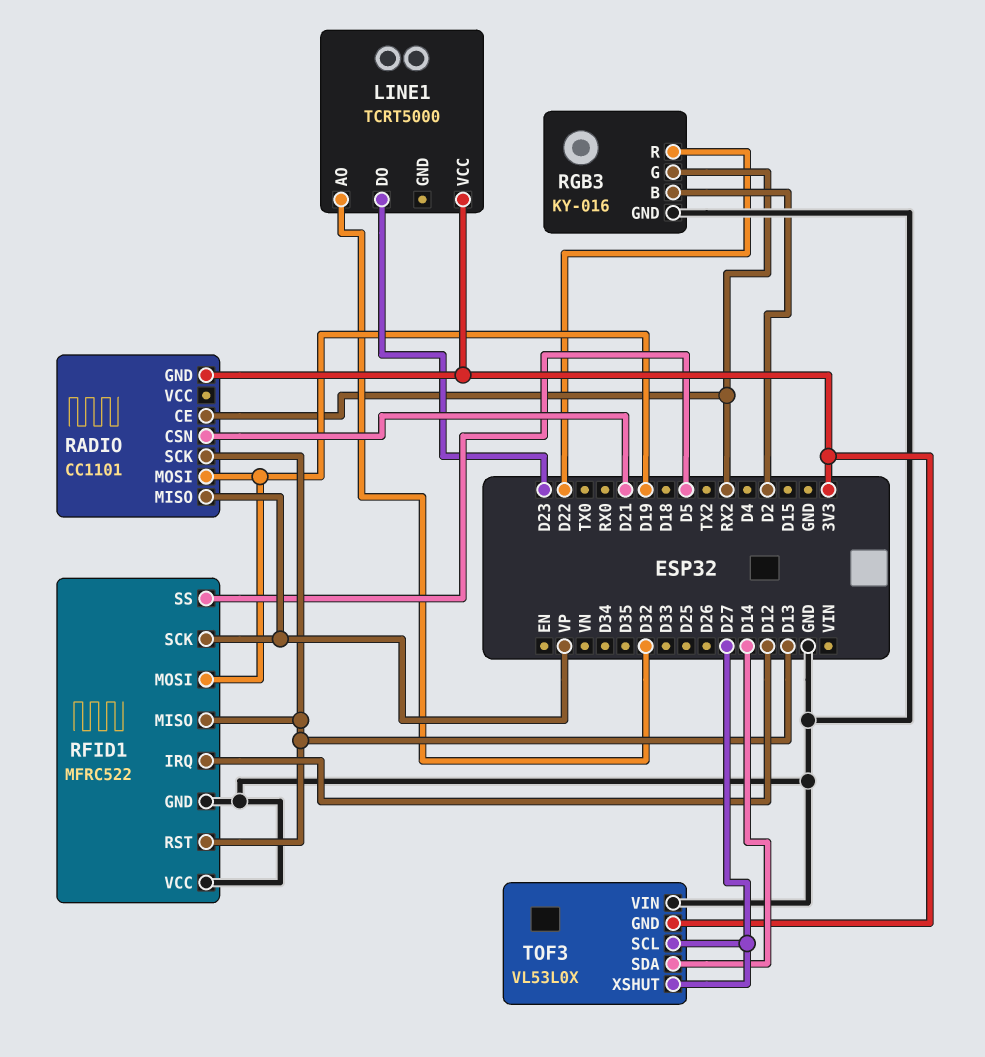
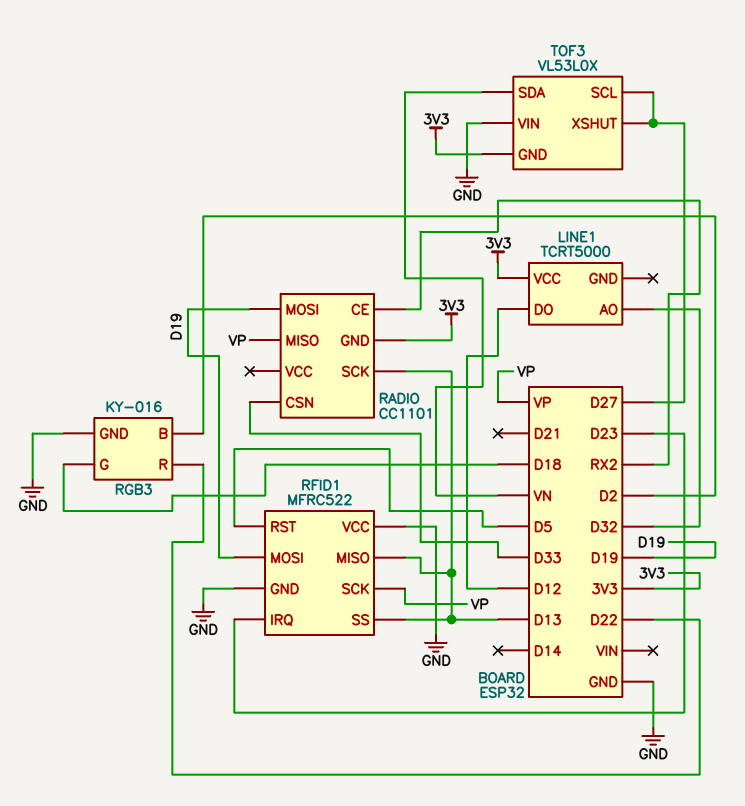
LINE1 pin DO: D23 -> D12
RADIO pin CSN: D21 -> D33
RFID1 pin IRQ: D12 -> D23
RFID1 pin RST: D13 -> D5
RFID1 pin SS: D5 -> D13
RGB3 pin G: RX2 -> D18
TOF3 pin SDA: D14 -> VN

